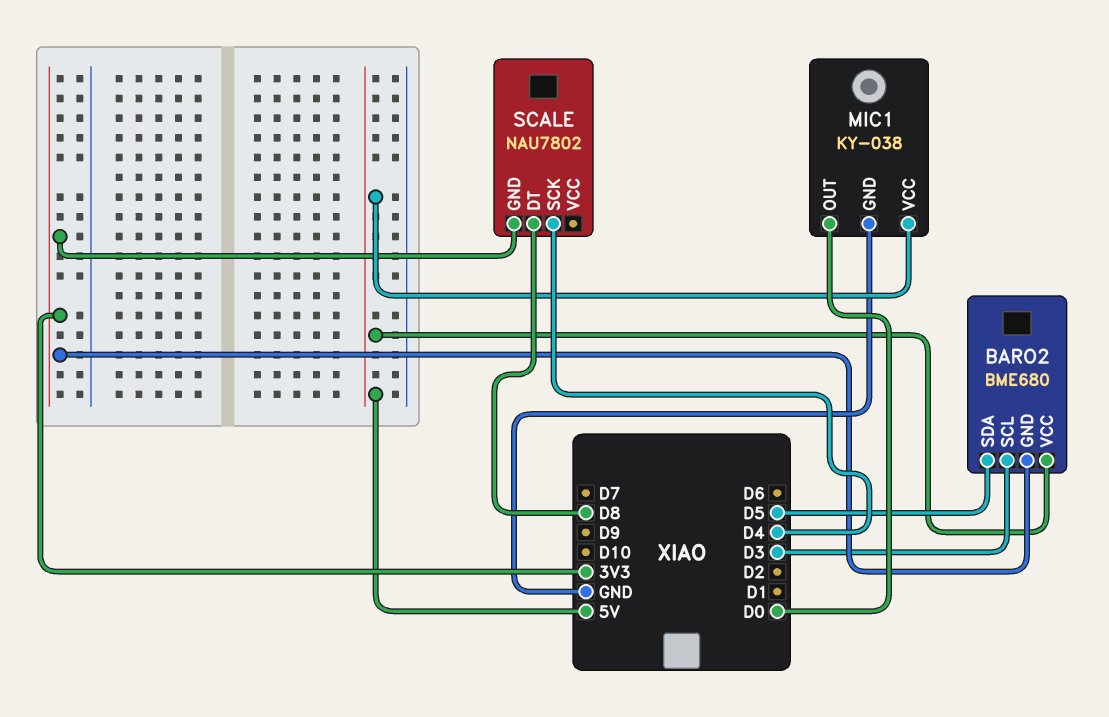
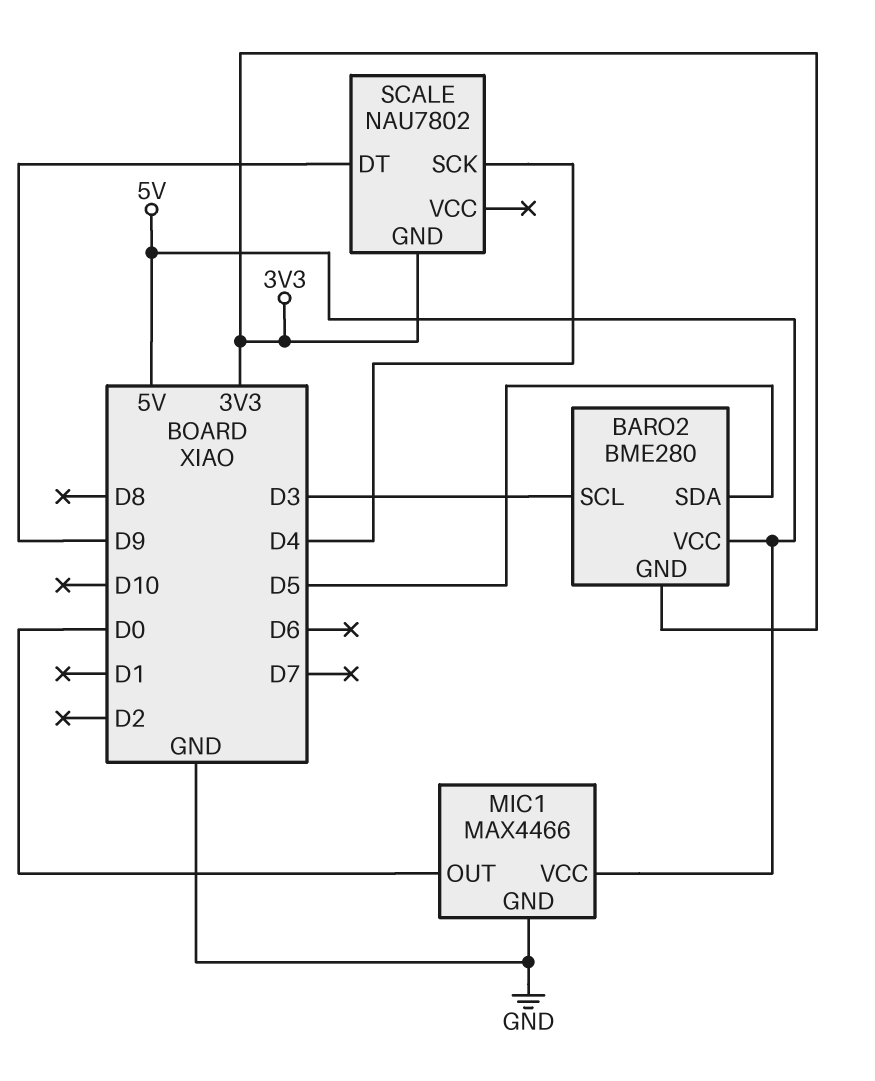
BARO2: BME680 -> BME280
MIC1: KY-038 -> MAX4466
SCALE pin DT: D8 -> D9

